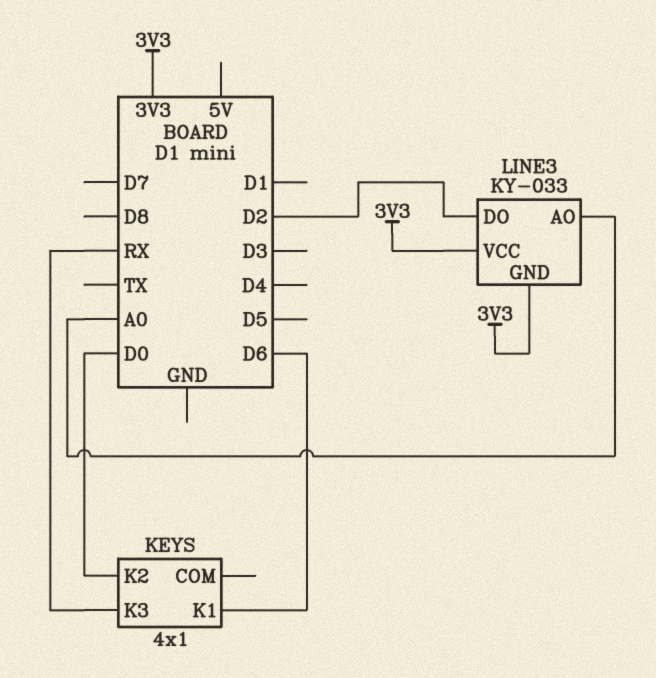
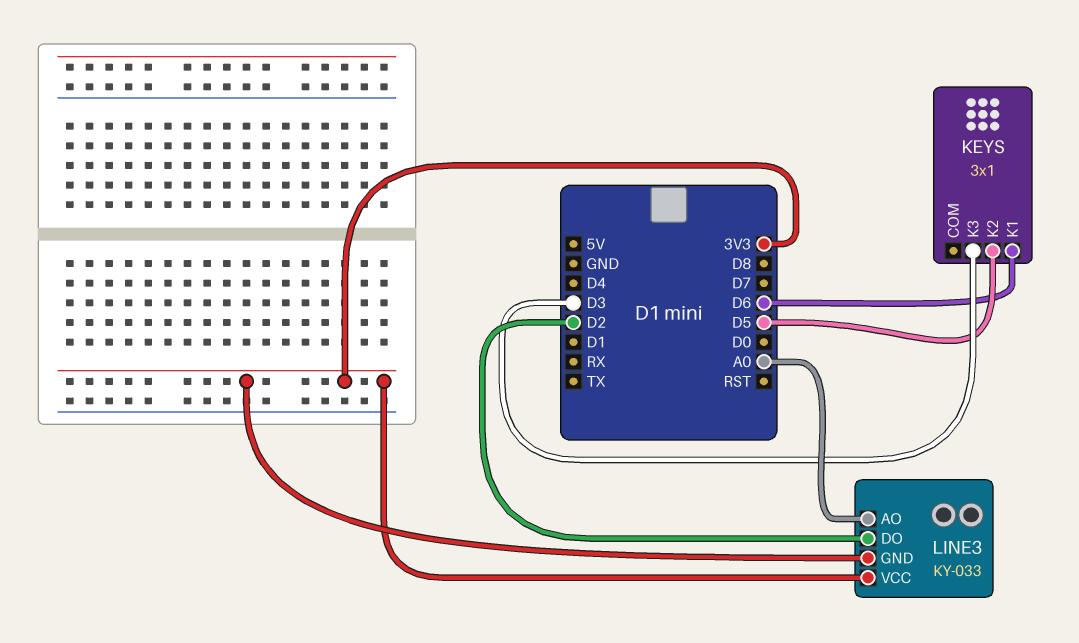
KEYS: 4x1 -> 3x1
KEYS pin K2: D0 -> D5
KEYS pin K3: RX -> D3

